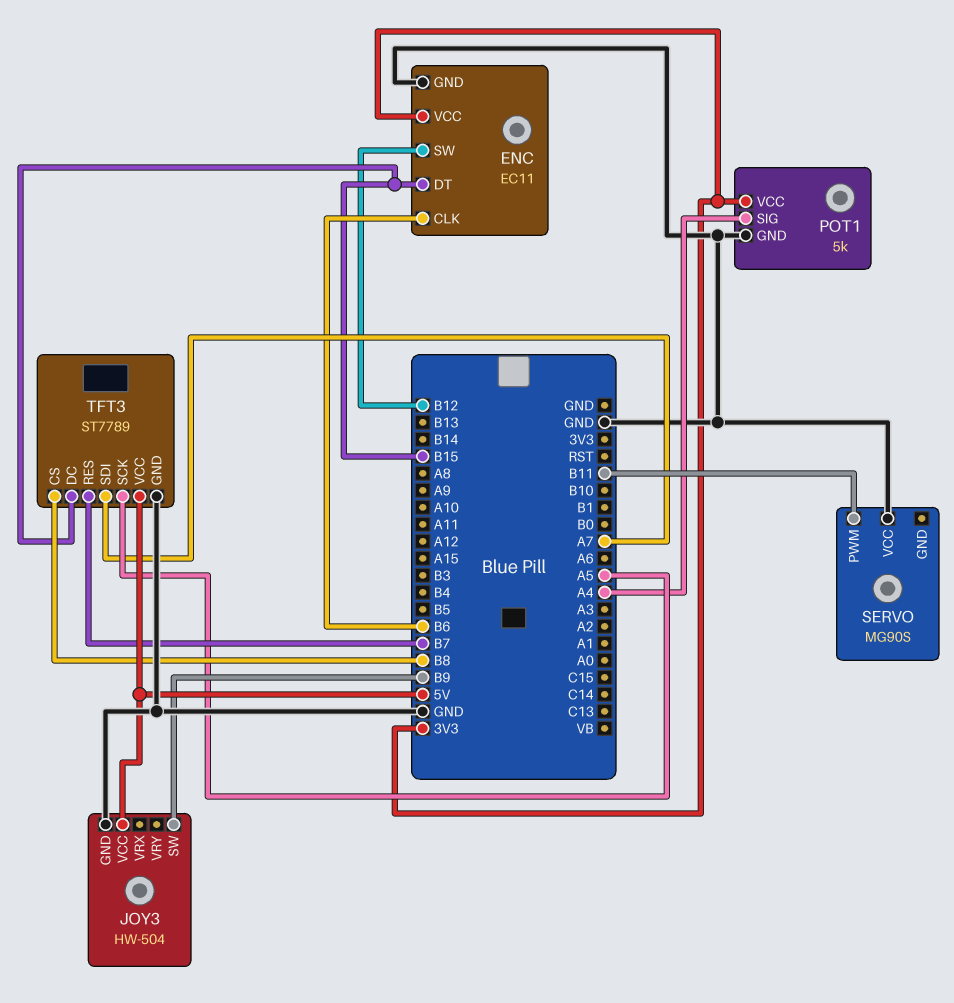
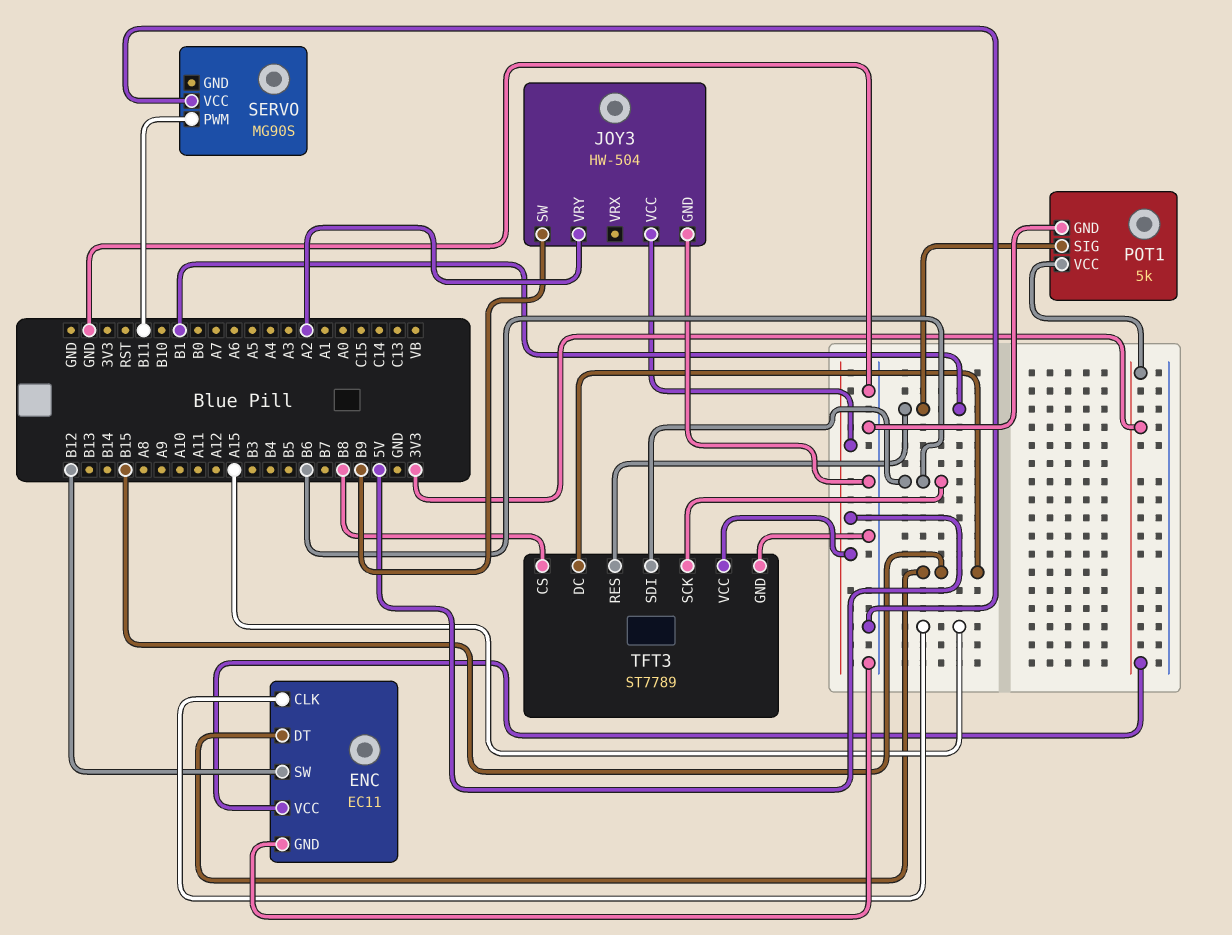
ENC pin CLK: B6 -> A15
JOY3 pin VRY: none -> A2
POT1 pin SIG: A4 -> B1
TFT3 pin RES: B7 -> B1
TFT3 pin SCK: A5 -> B6
TFT3 pin SDI: A7 -> B6

